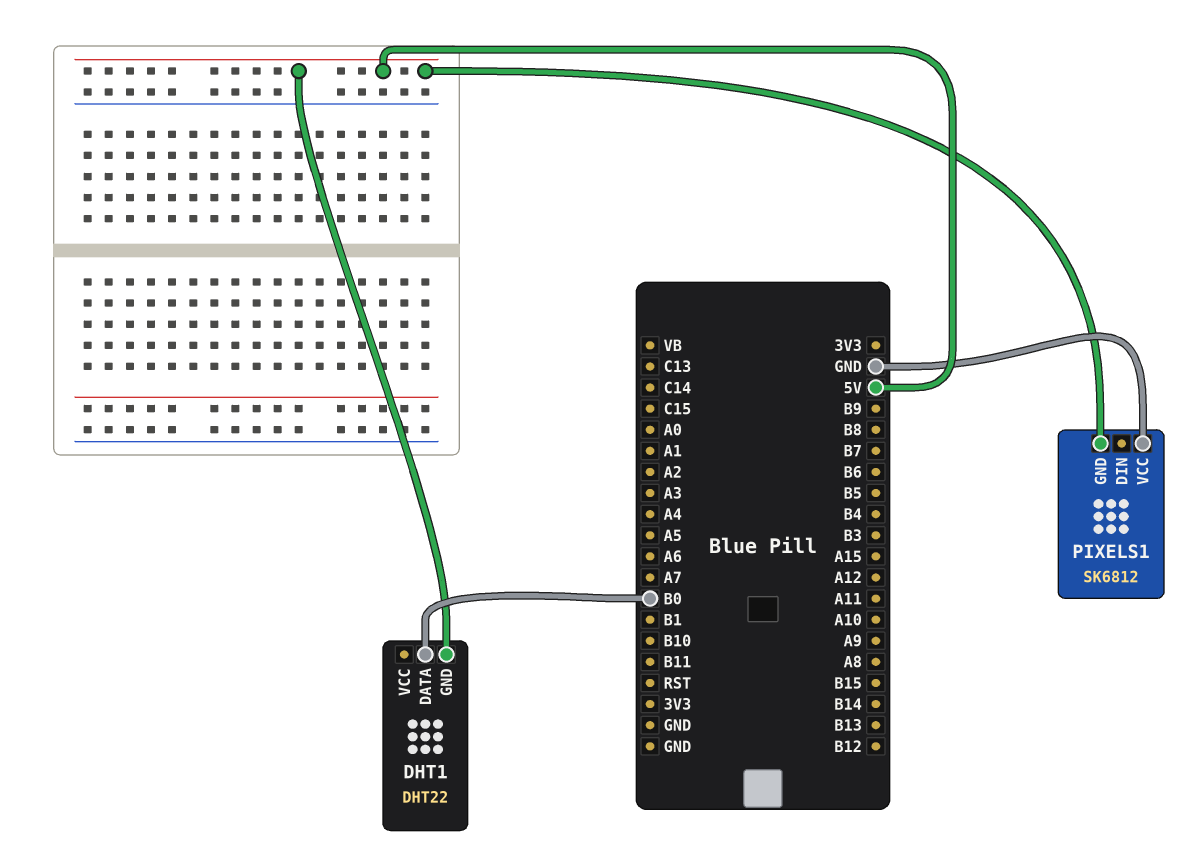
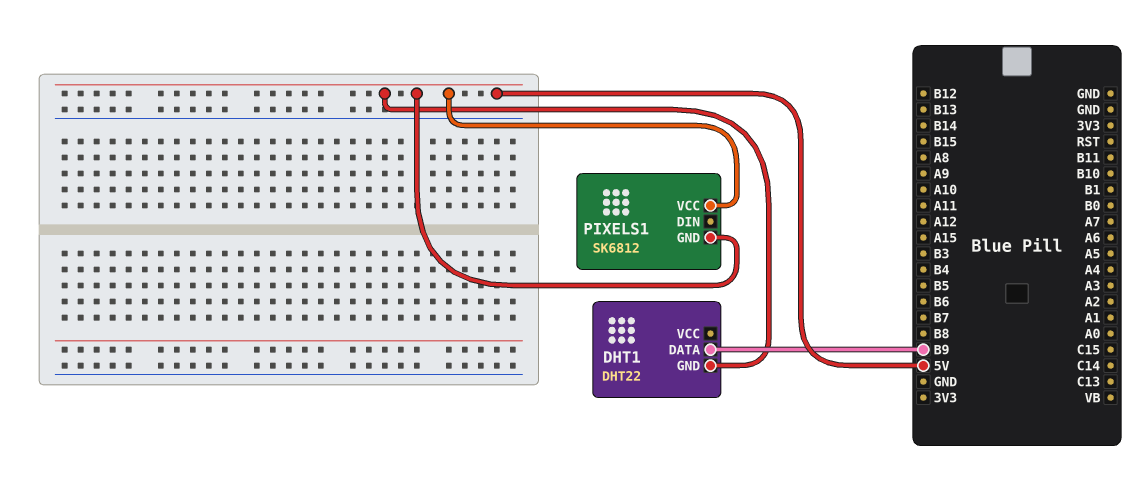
DHT1 pin DATA: B0 -> B9
PIXELS1 pin VCC: GND -> 5V

